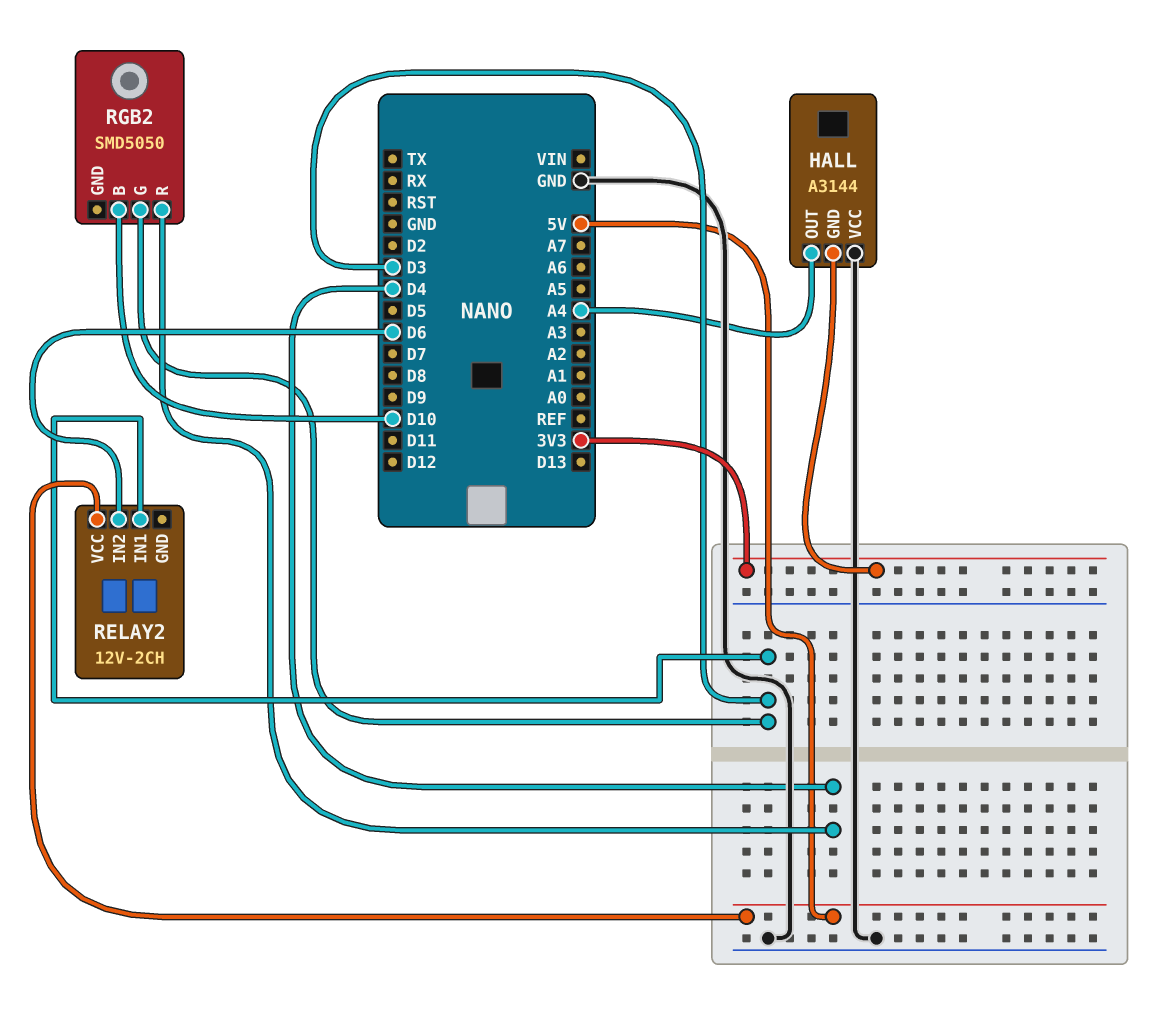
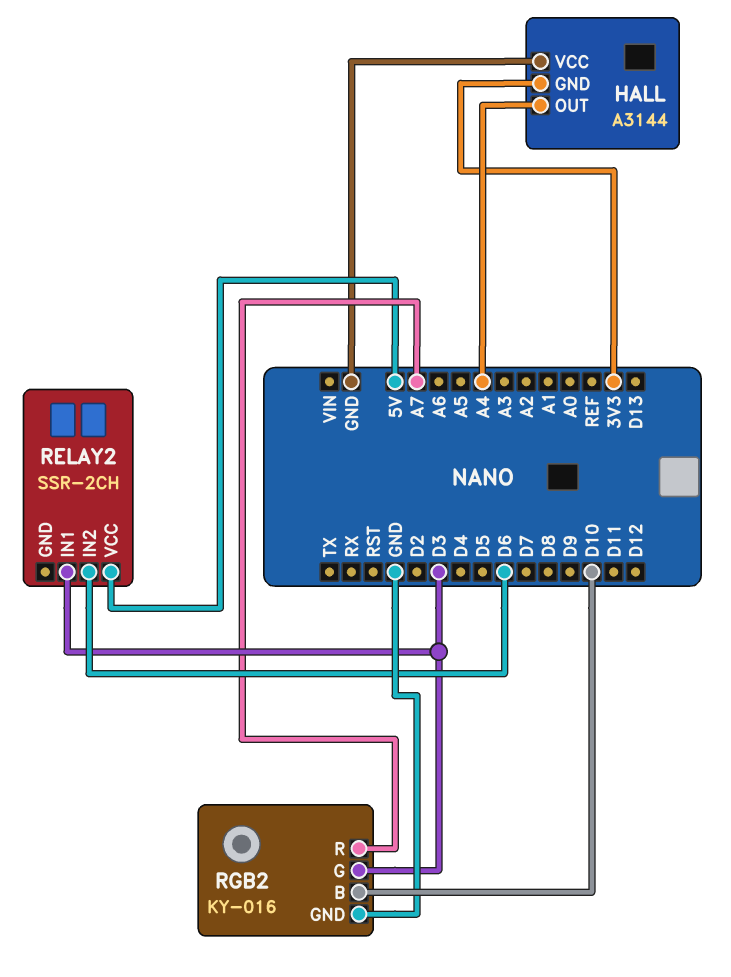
RELAY2: 12V-2CH -> SSR-2CH
RGB2: SMD5050 -> KY-016
RGB2 pin GND: none -> GND
RGB2 pin R: D4 -> A7

